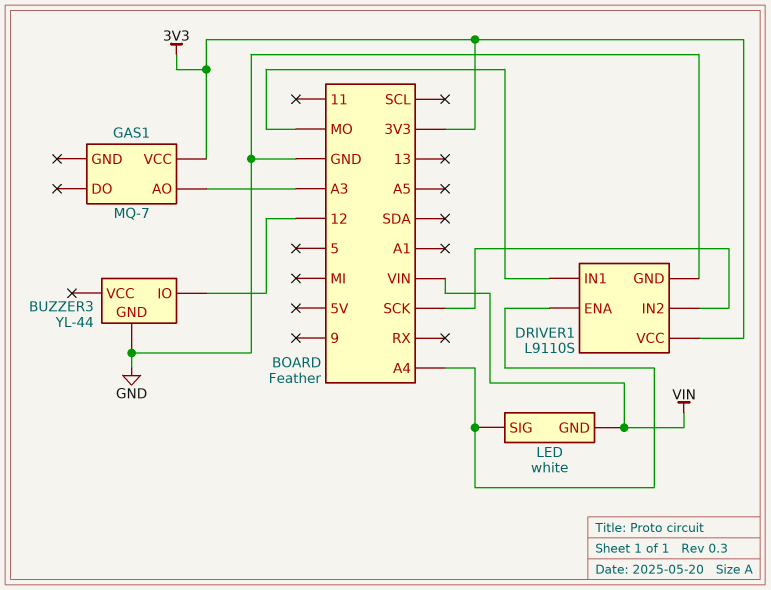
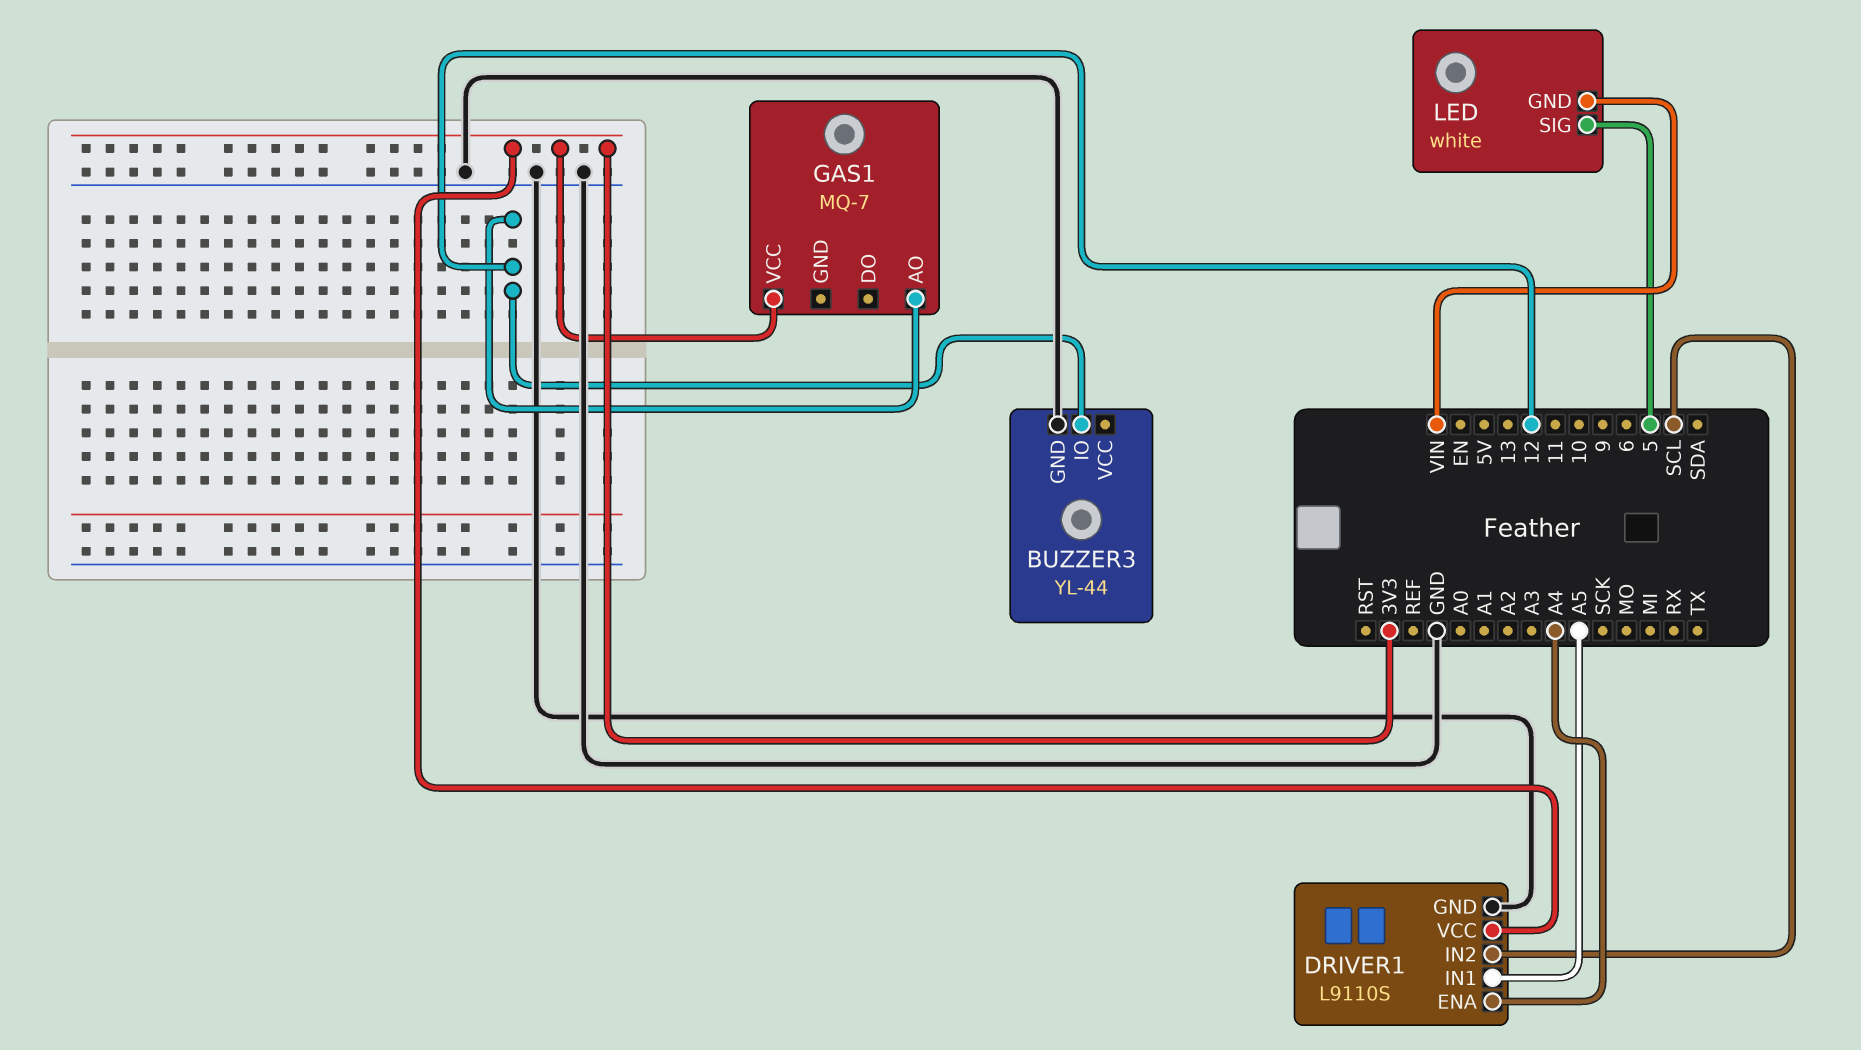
DRIVER1 pin IN1: MO -> A5
DRIVER1 pin IN2: SCK -> SCL
GAS1 pin AO: A3 -> 12
LED pin SIG: A4 -> 5

